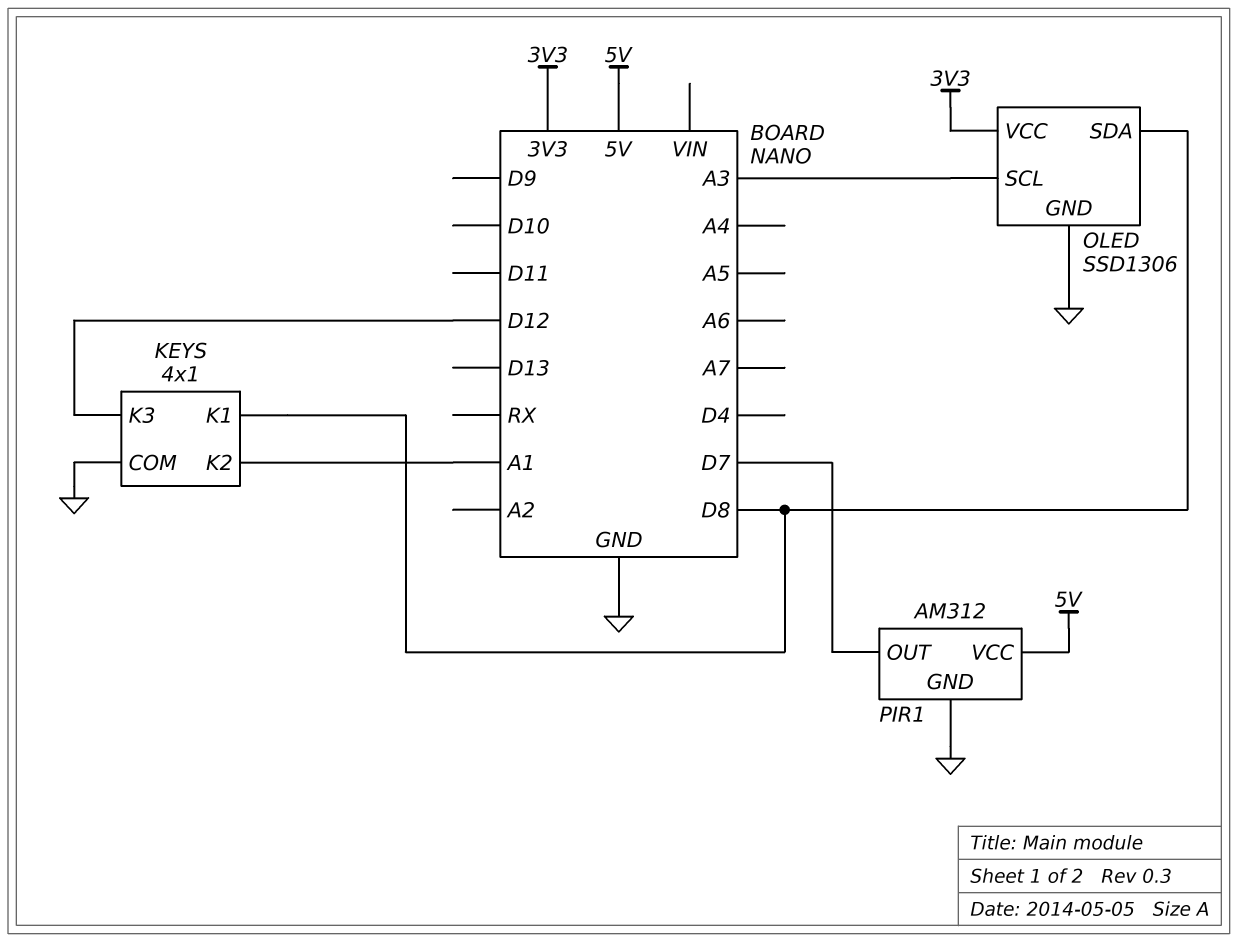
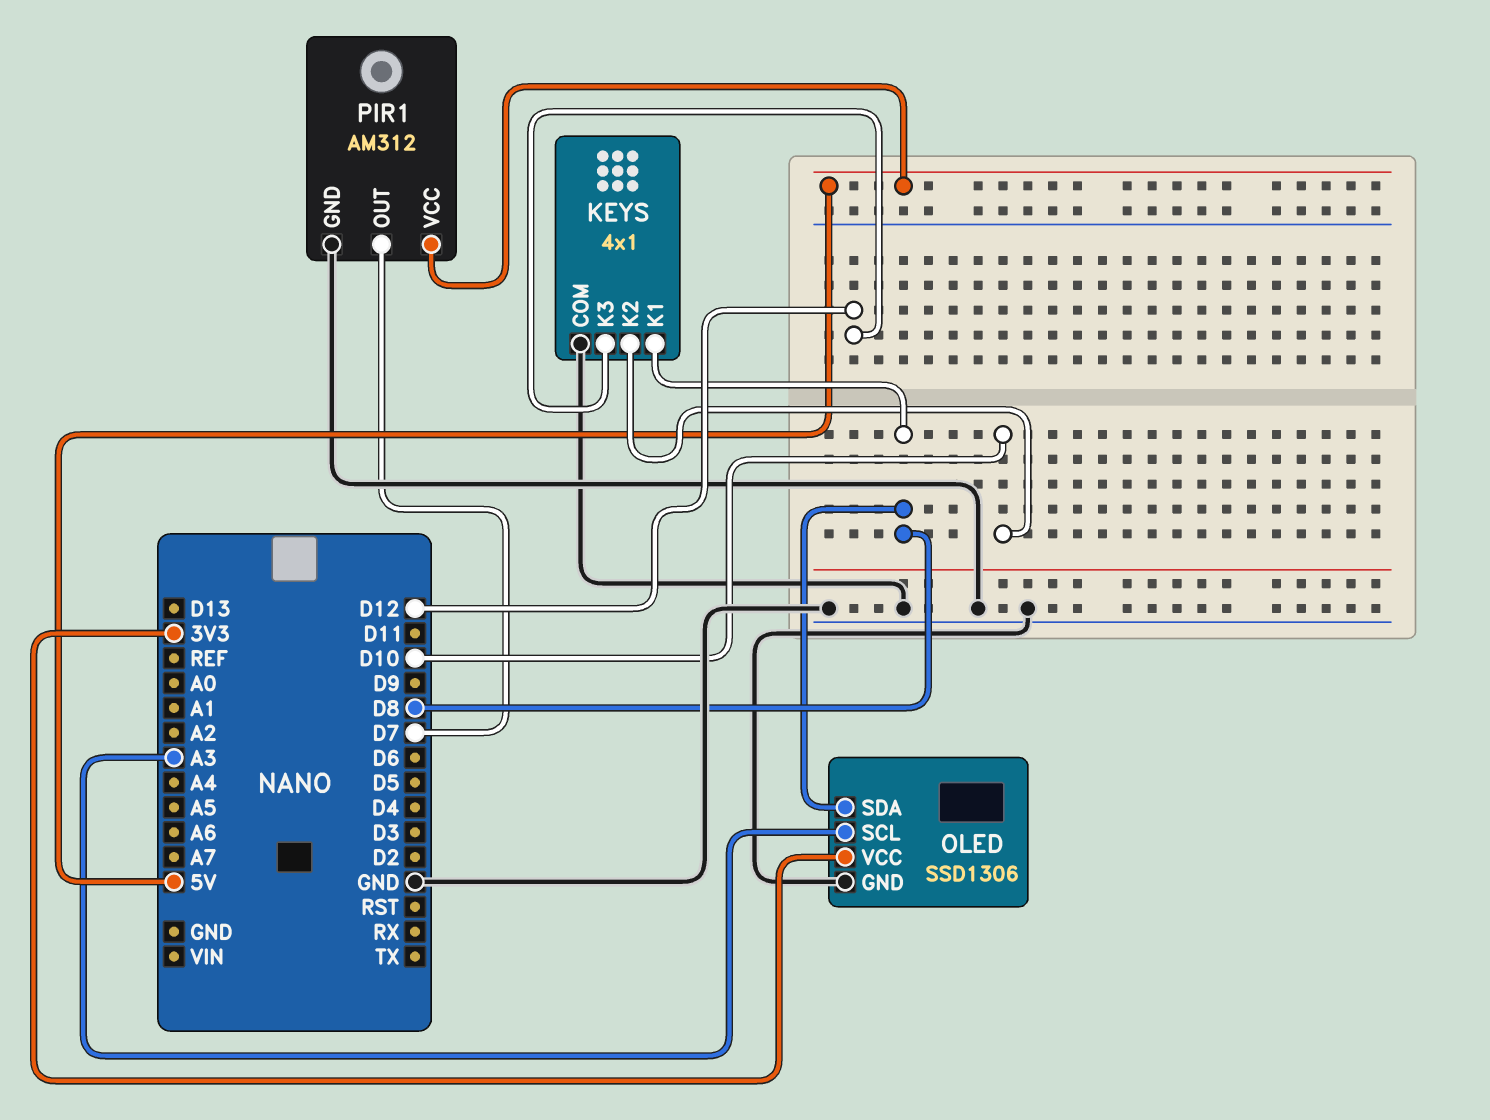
KEYS pin K2: A1 -> D10

